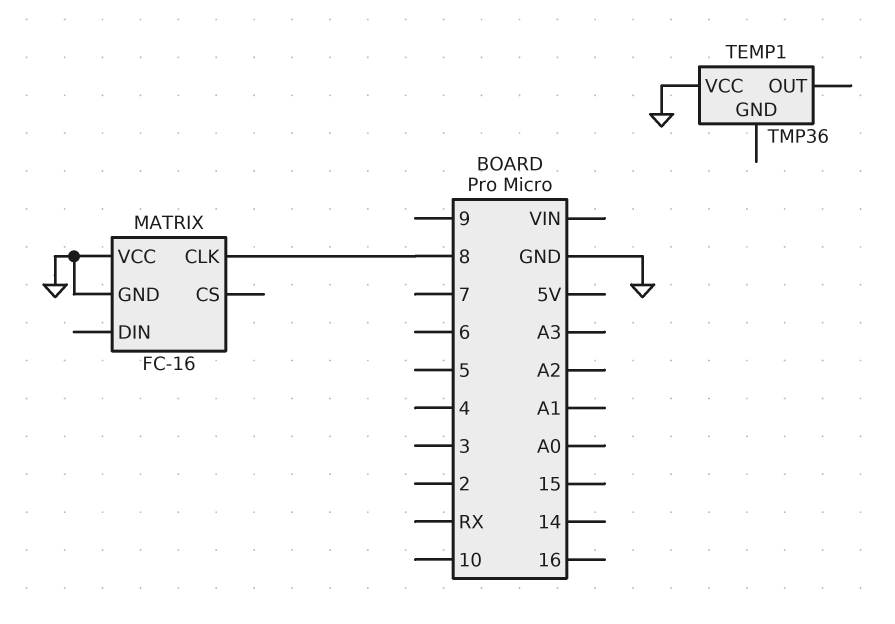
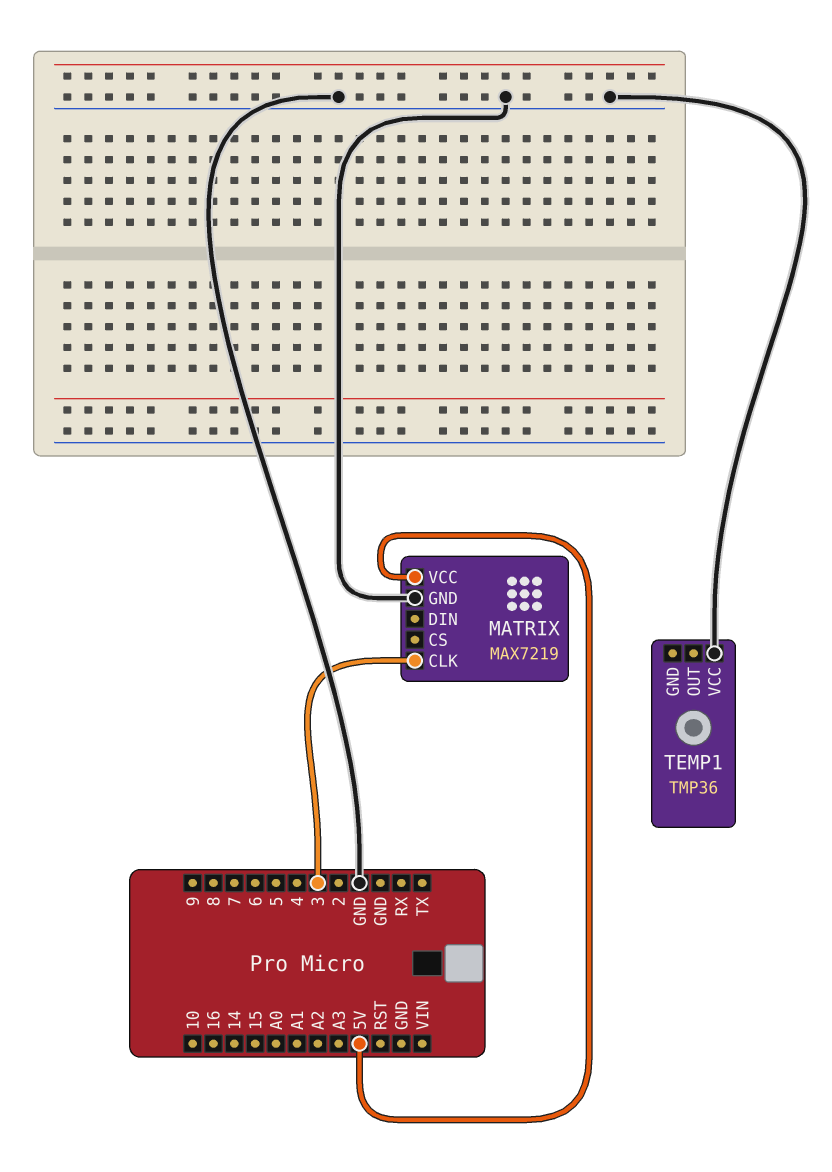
MATRIX: FC-16 -> MAX7219
MATRIX pin CLK: 8 -> 3
MATRIX pin VCC: GND -> 5V

